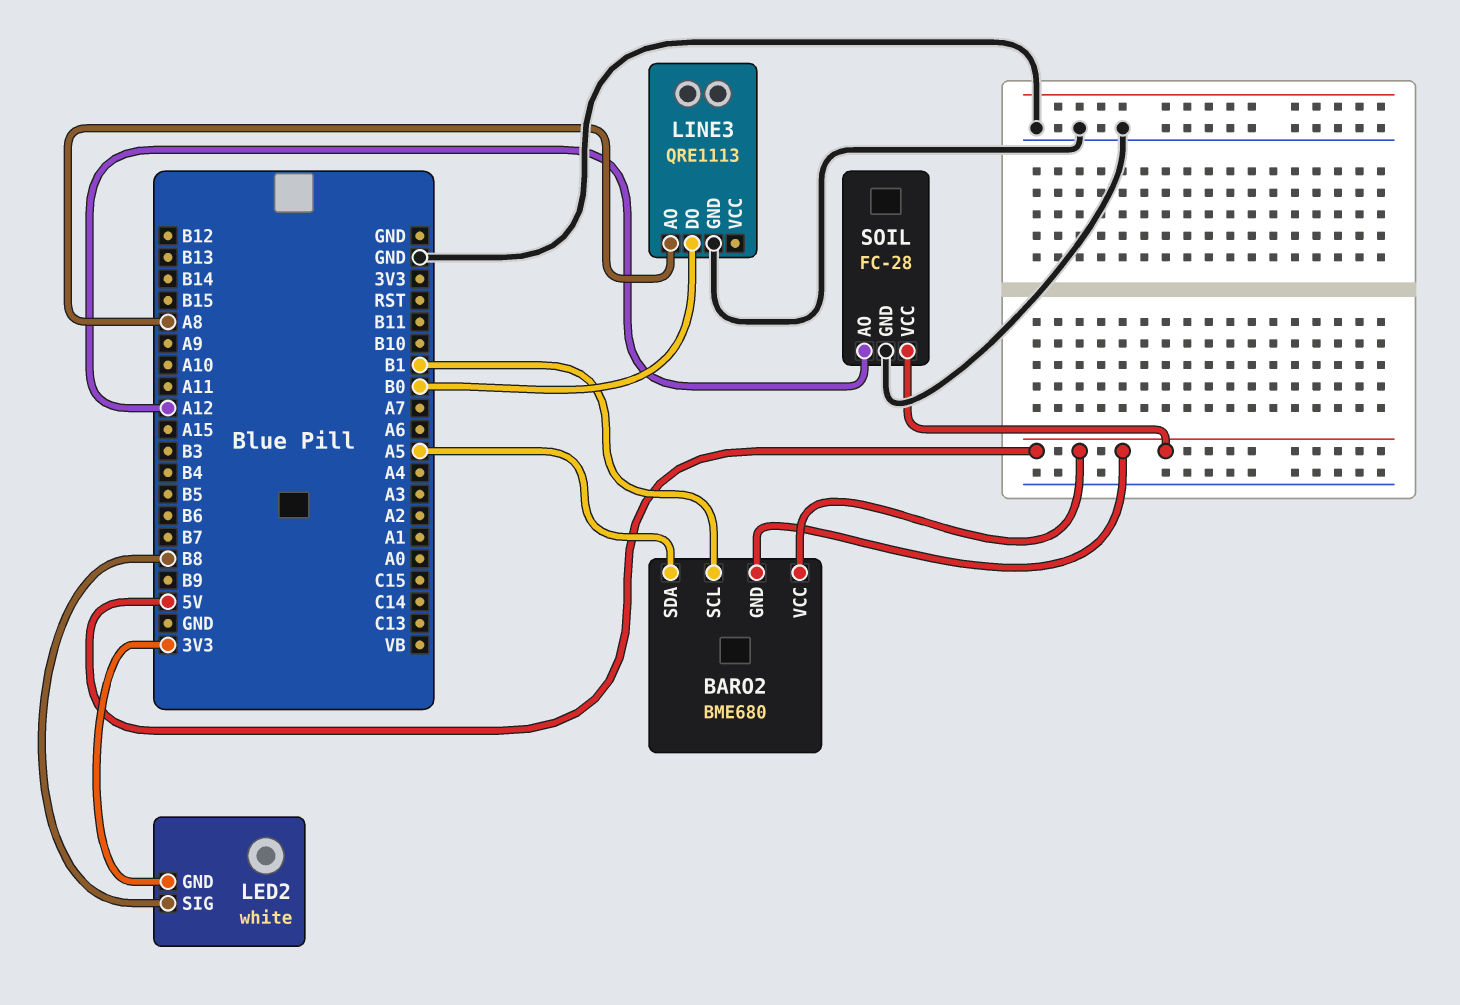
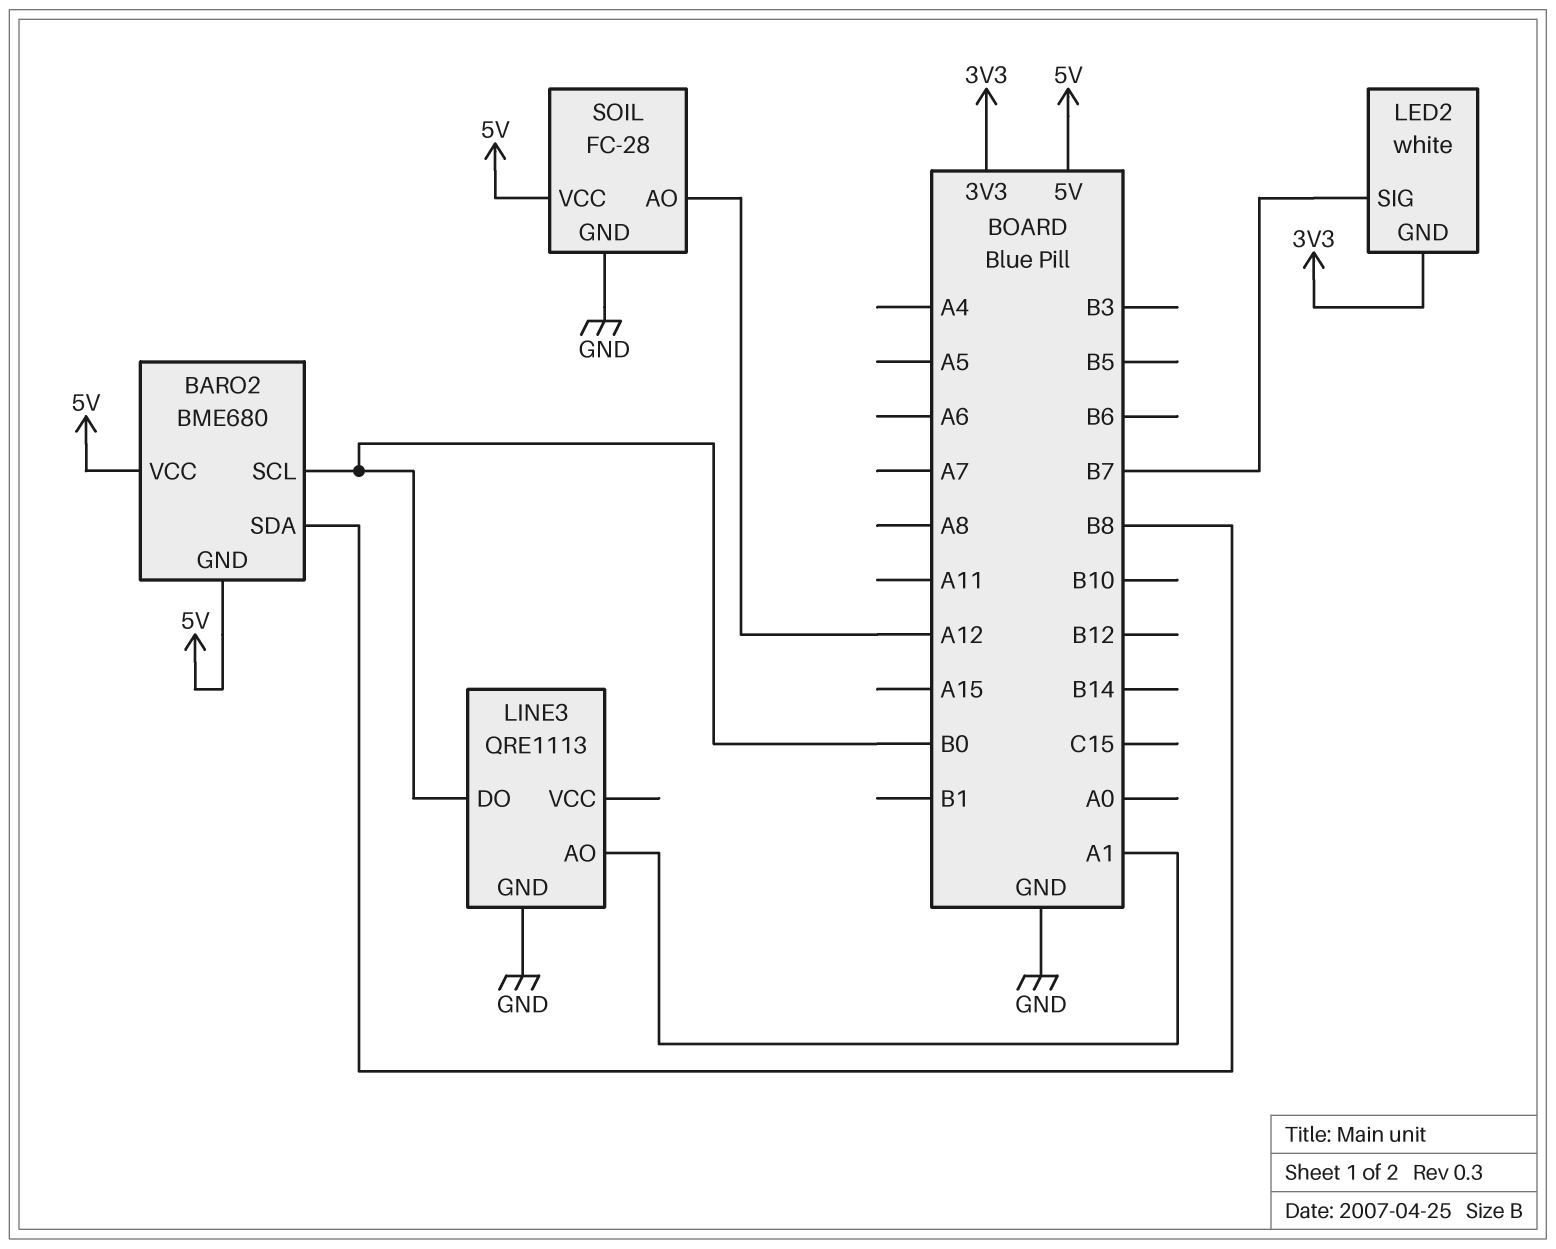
BARO2 pin SCL: B1 -> B0
BARO2 pin SDA: A5 -> B8
LED2 pin SIG: B8 -> B7
LINE3 pin AO: A8 -> A1

